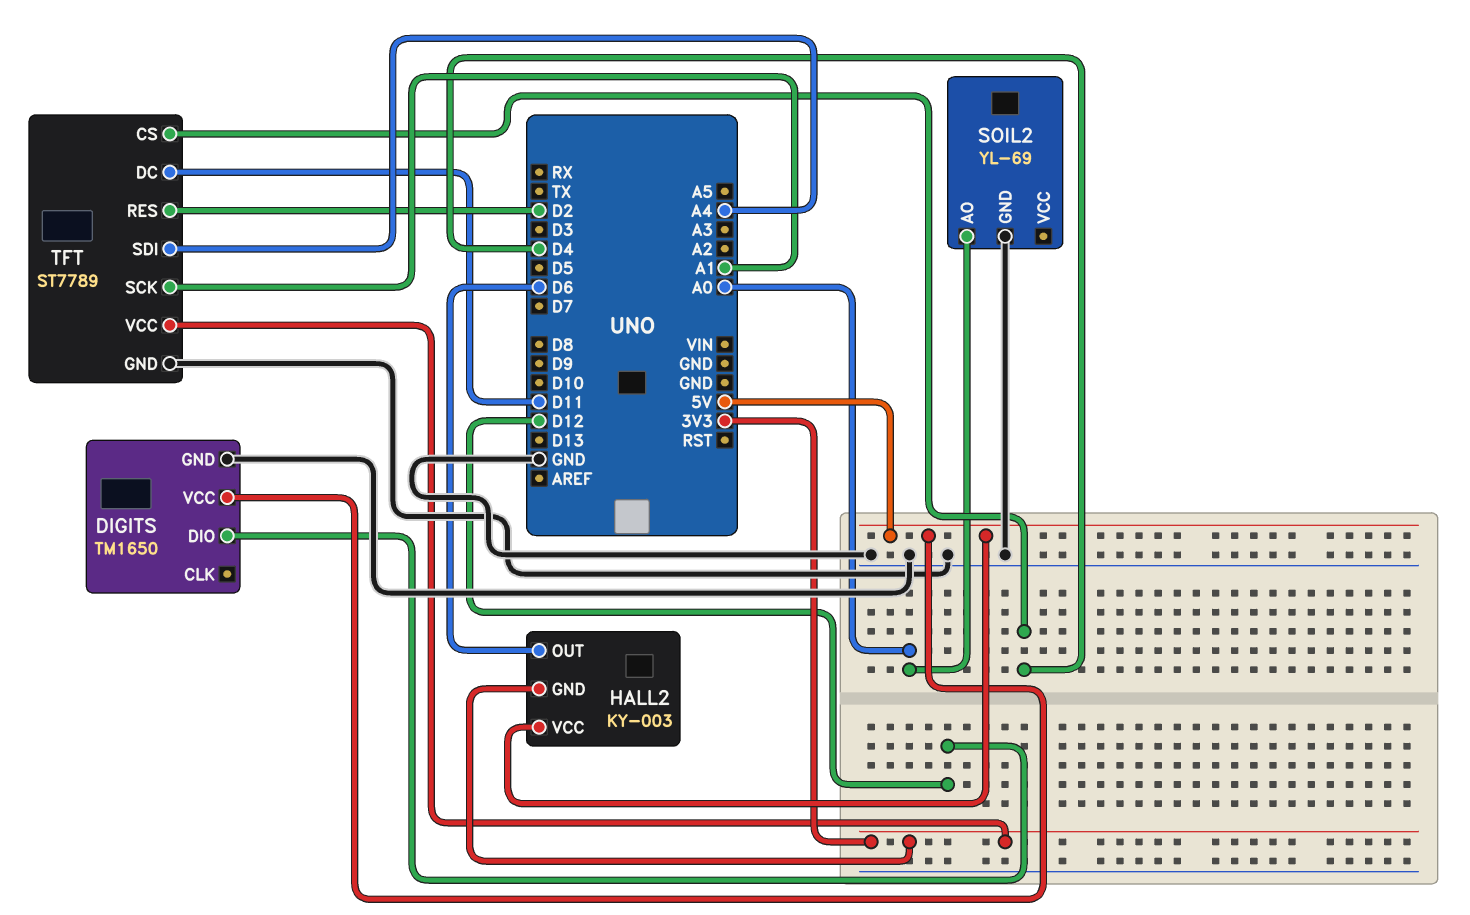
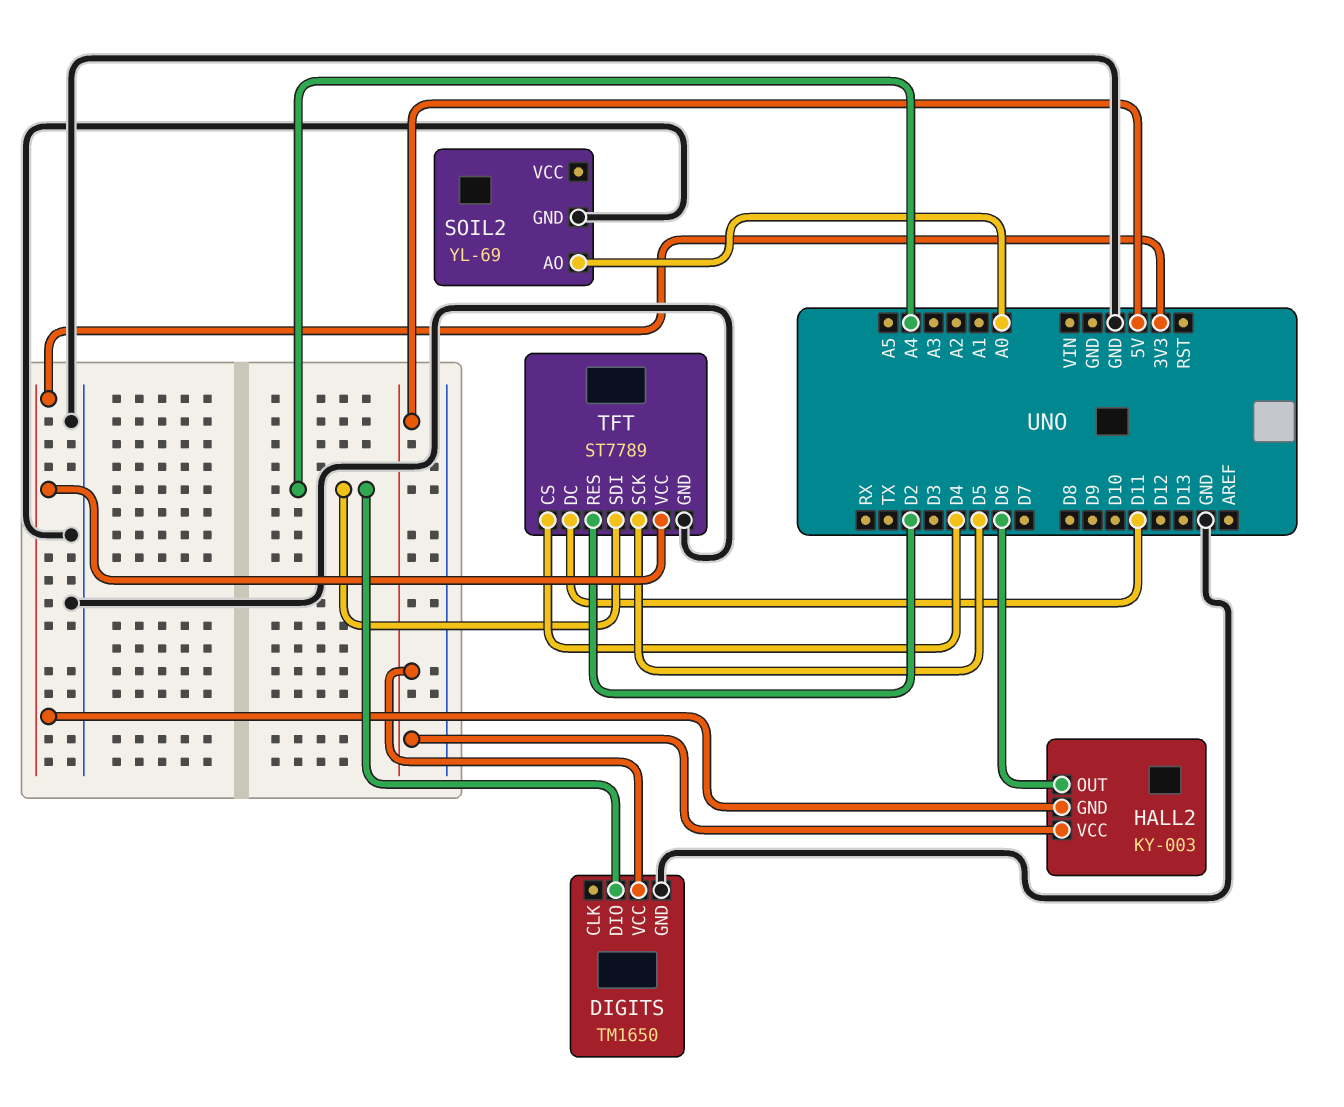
DIGITS pin DIO: D12 -> A4
TFT pin SCK: A1 -> D5

